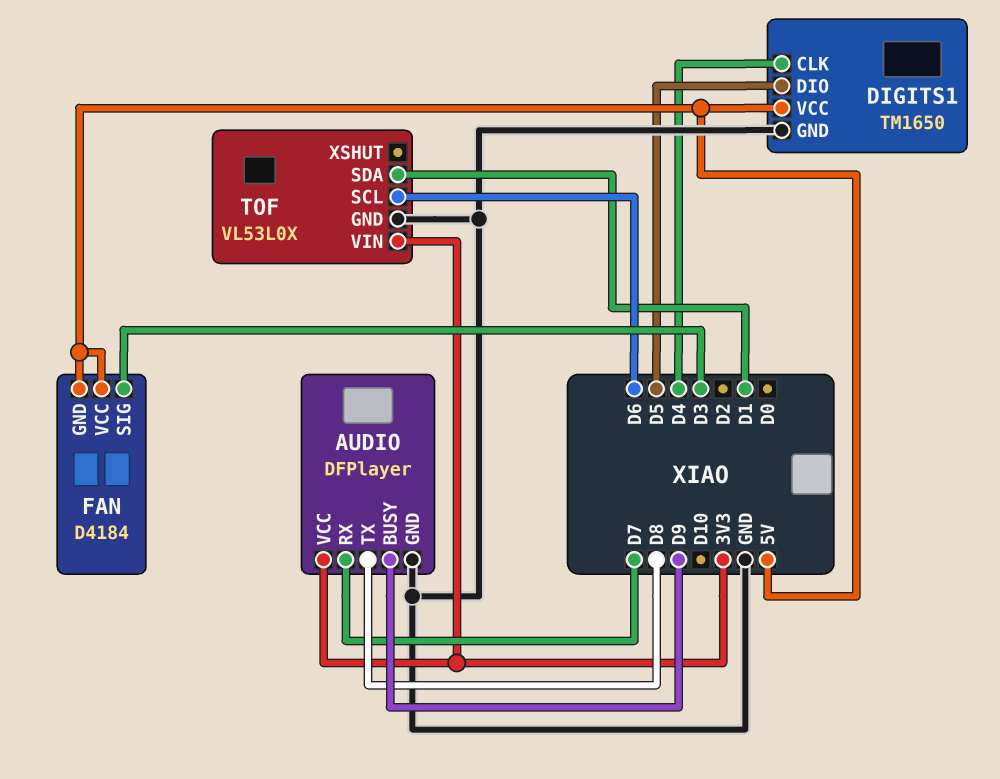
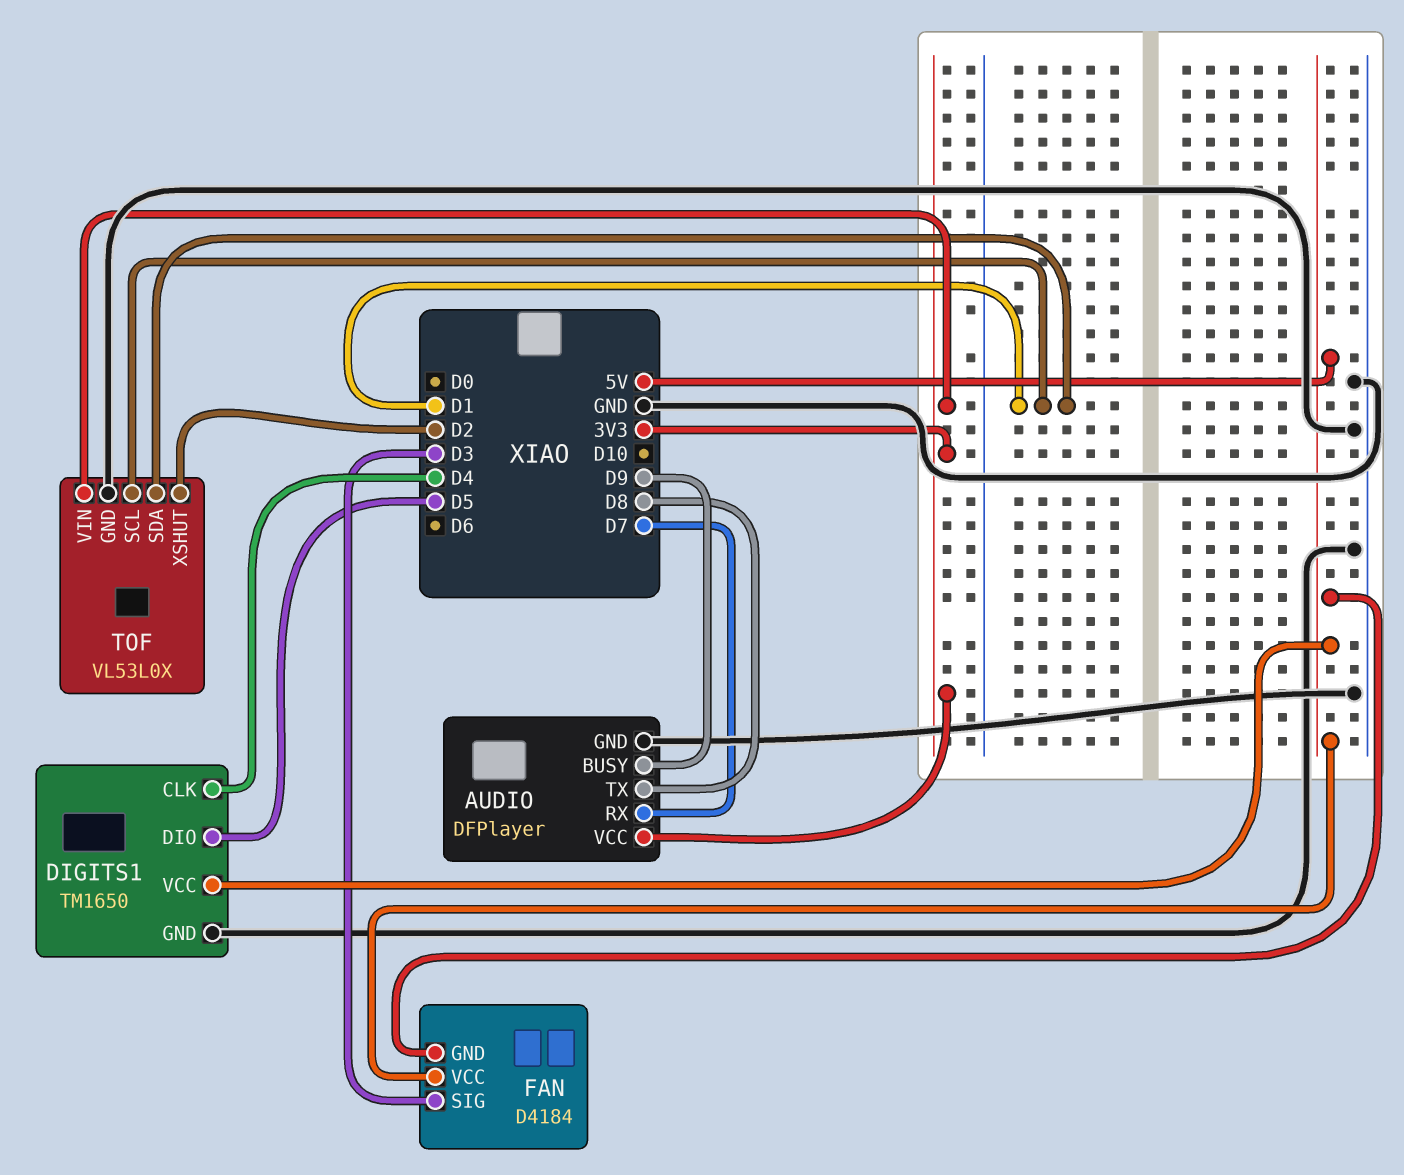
TOF pin SCL: D6 -> D1
TOF pin XSHUT: none -> D2

